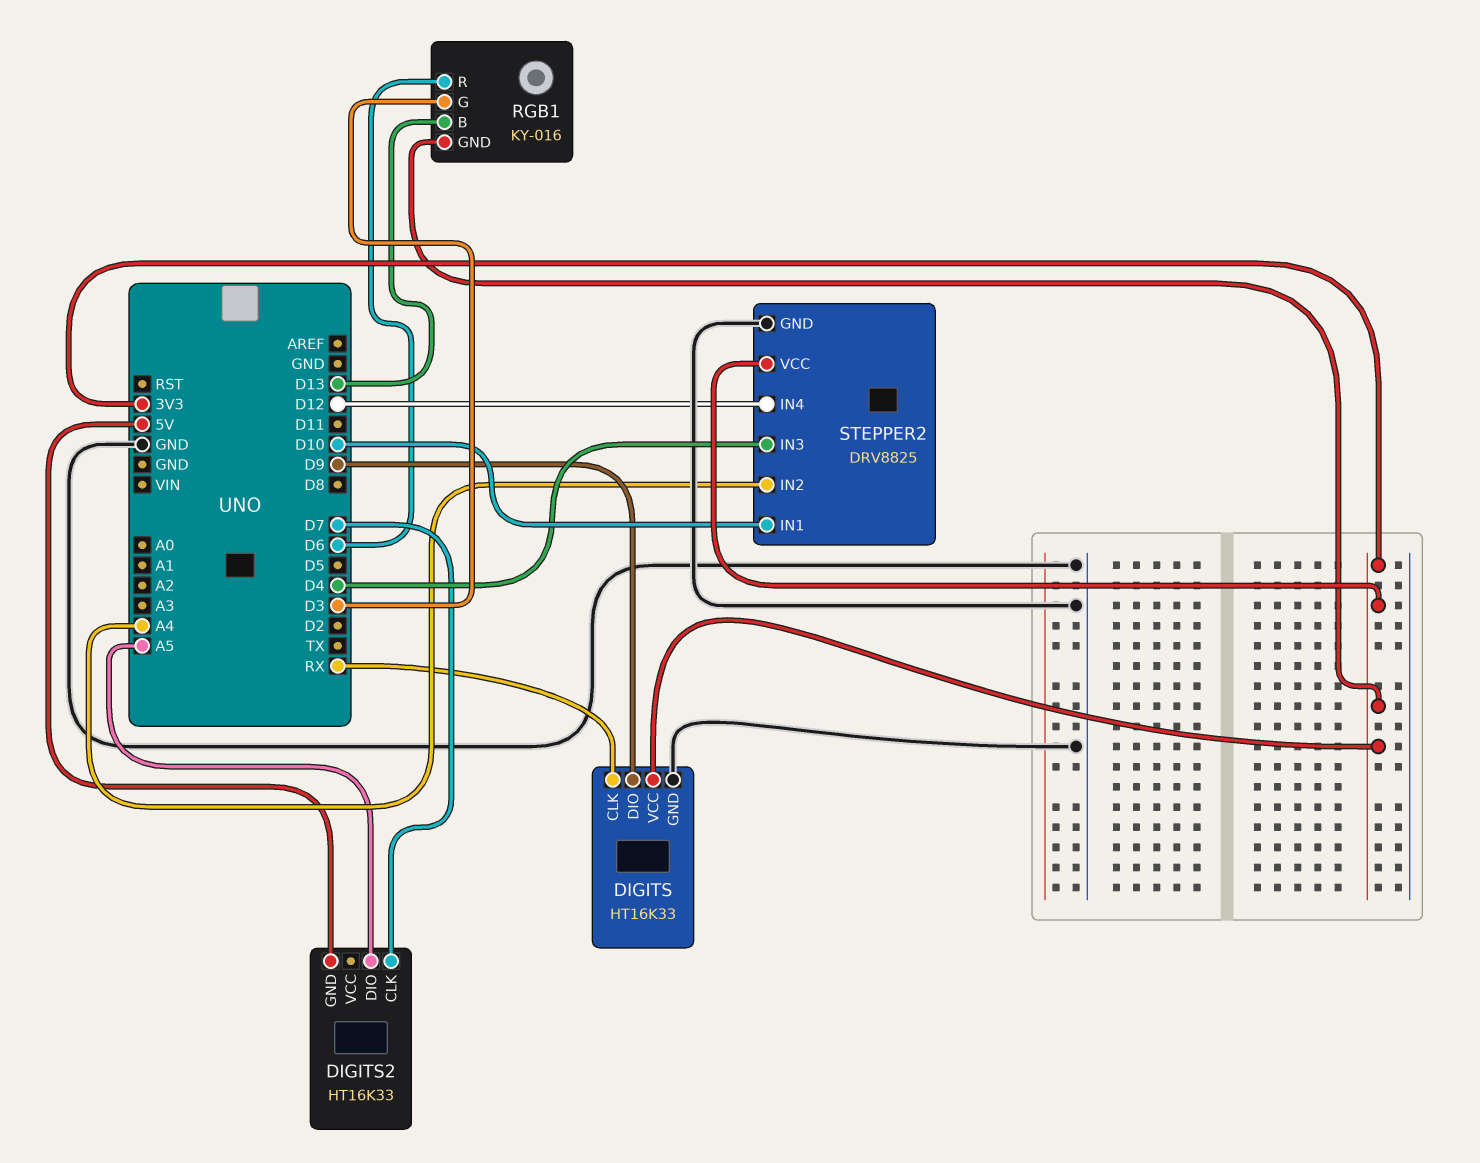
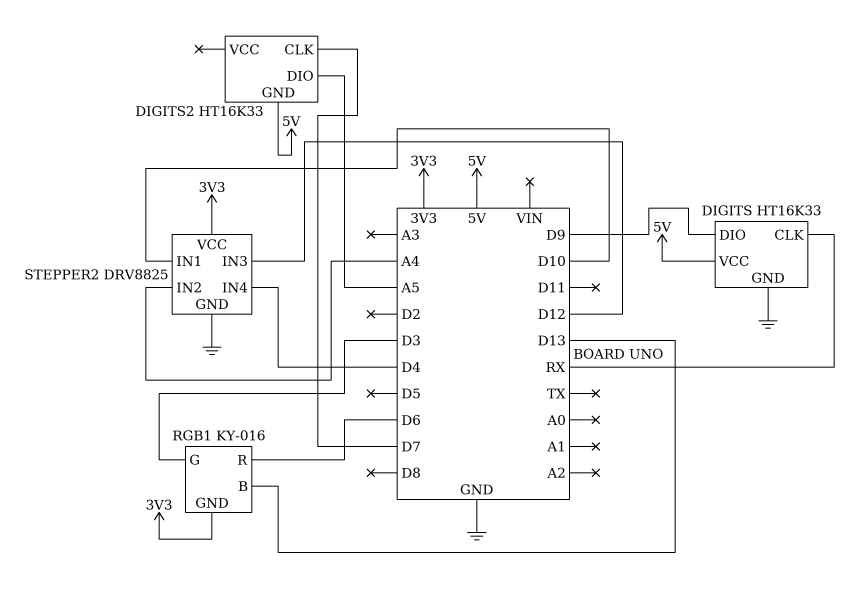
DIGITS pin VCC: 3V3 -> 5V
STEPPER2 pin IN3: D4 -> D12
STEPPER2 pin IN4: D12 -> D4

